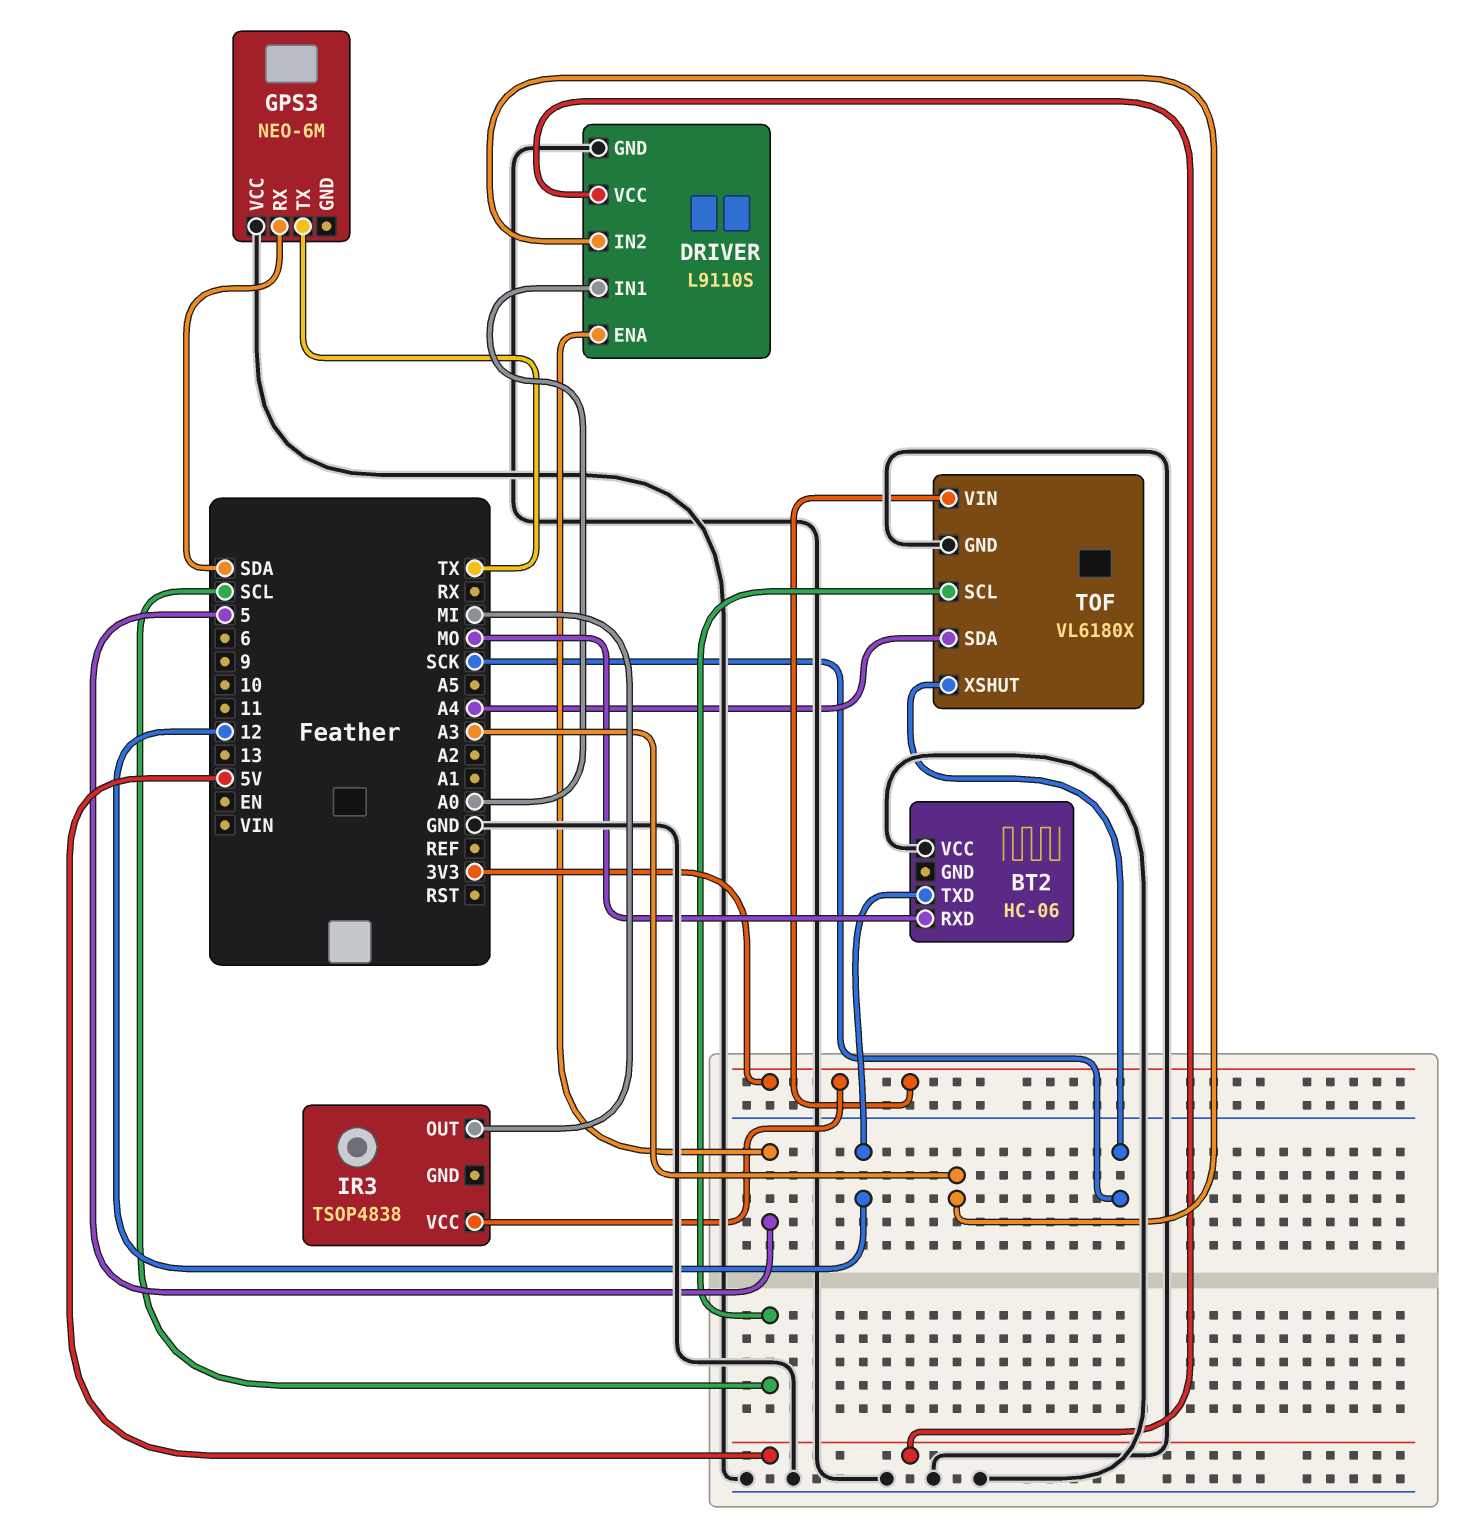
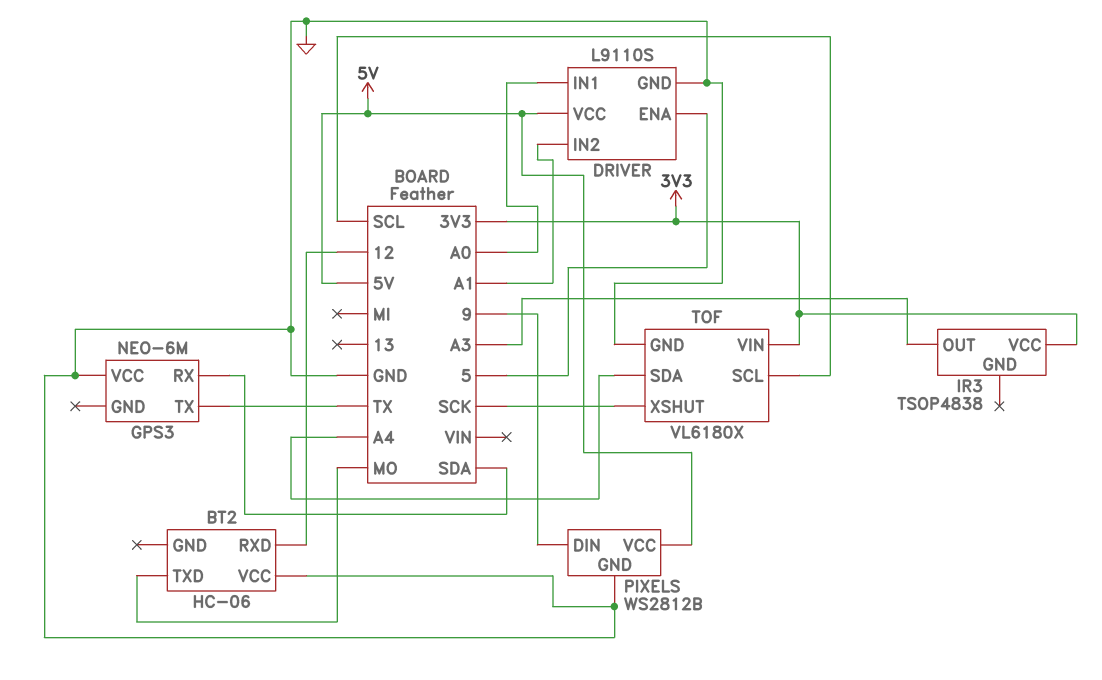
BT2 pin RXD: MO -> 12
BT2 pin TXD: 12 -> MO
DRIVER pin IN2: A3 -> A1
IR3 pin OUT: MI -> A3
PIXELS: none -> WS2812B
PIXELS pin DIN: none -> 9
PIXELS pin GND: none -> GND
PIXELS pin VCC: none -> 5V

